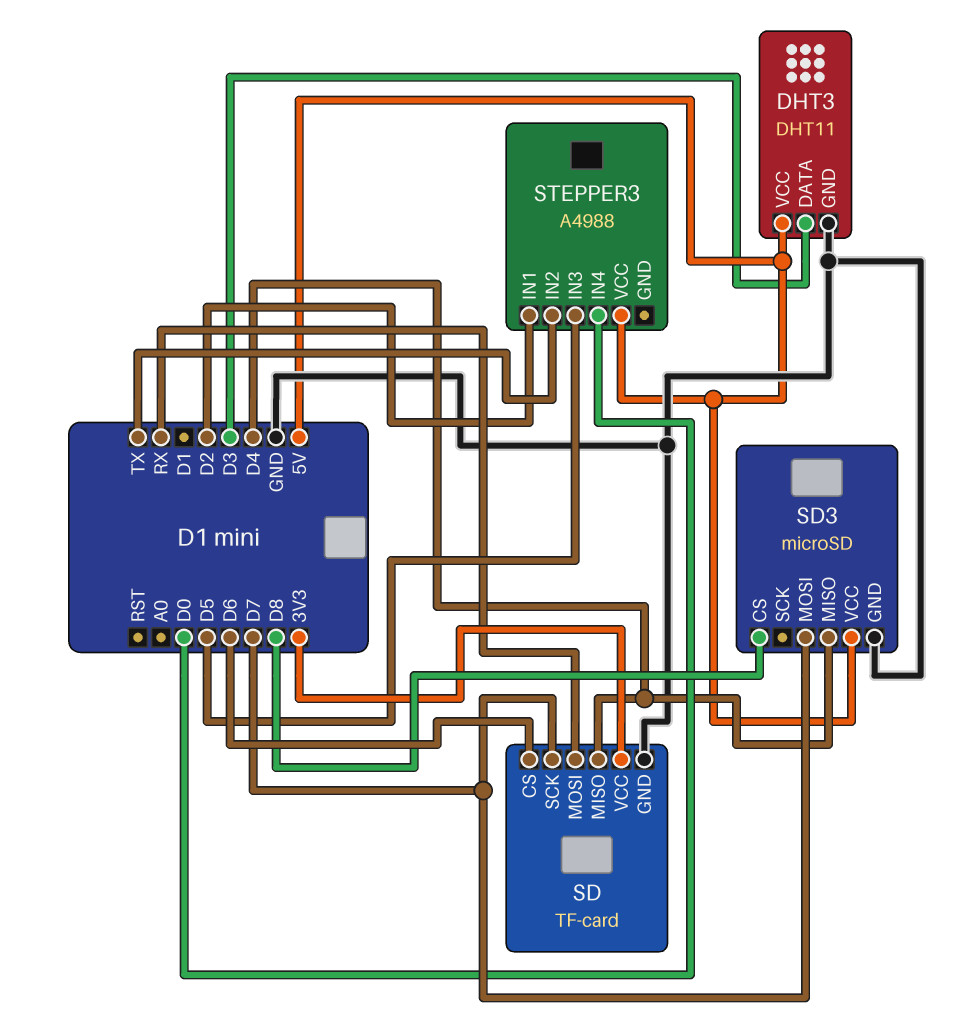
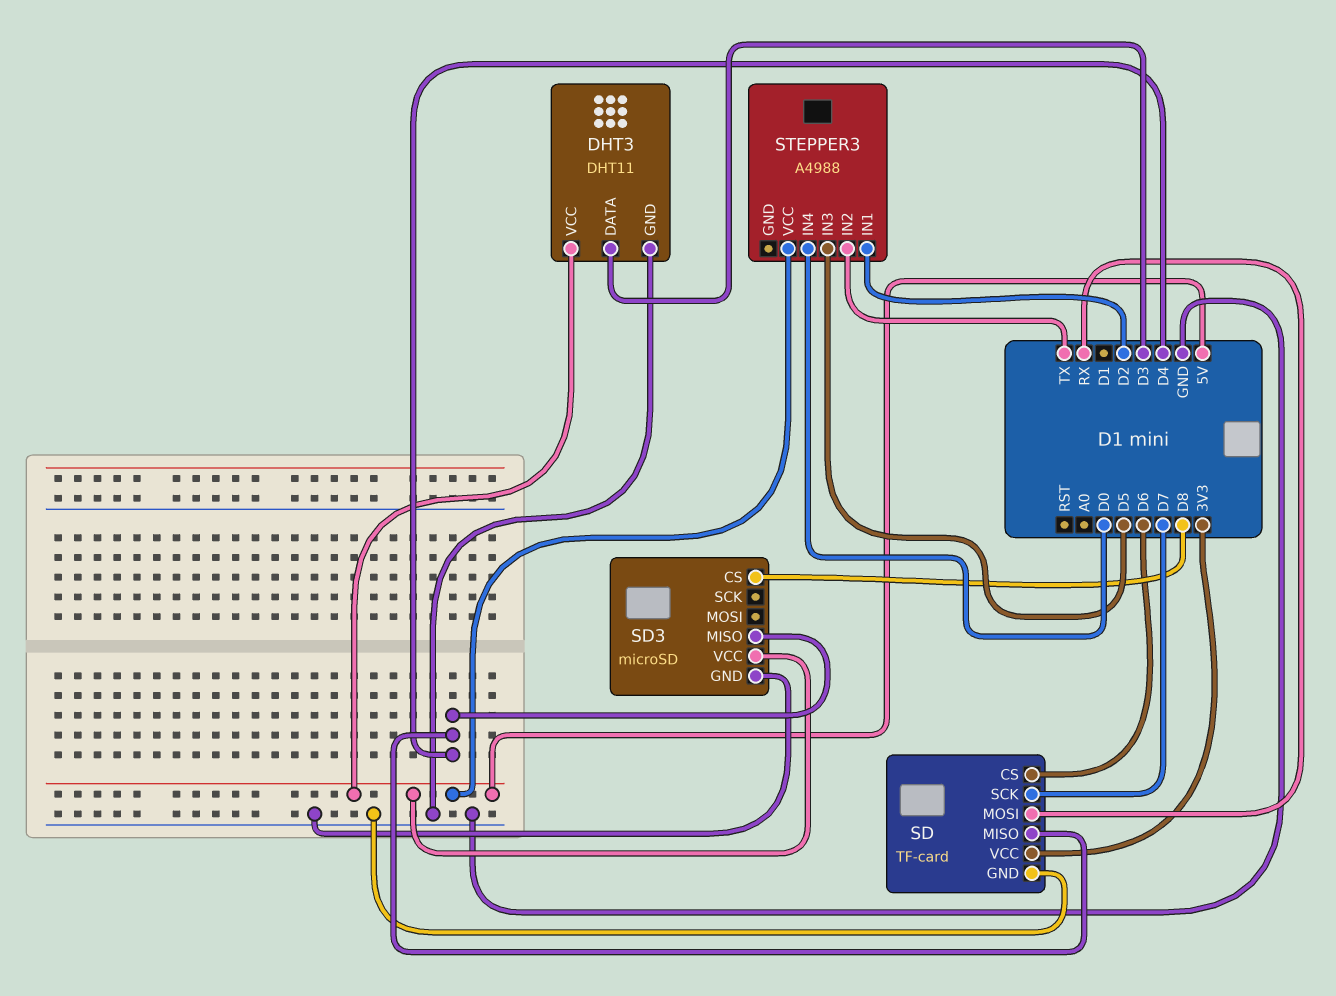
SD3 pin MOSI: D7 -> none

